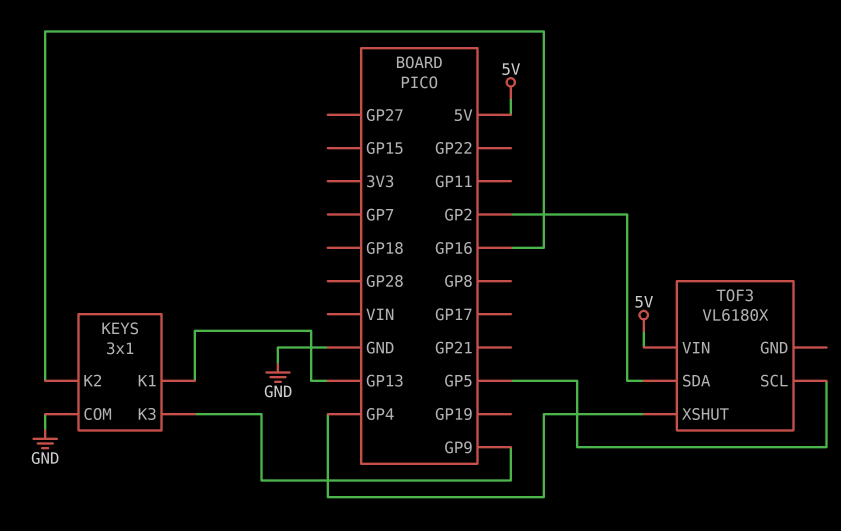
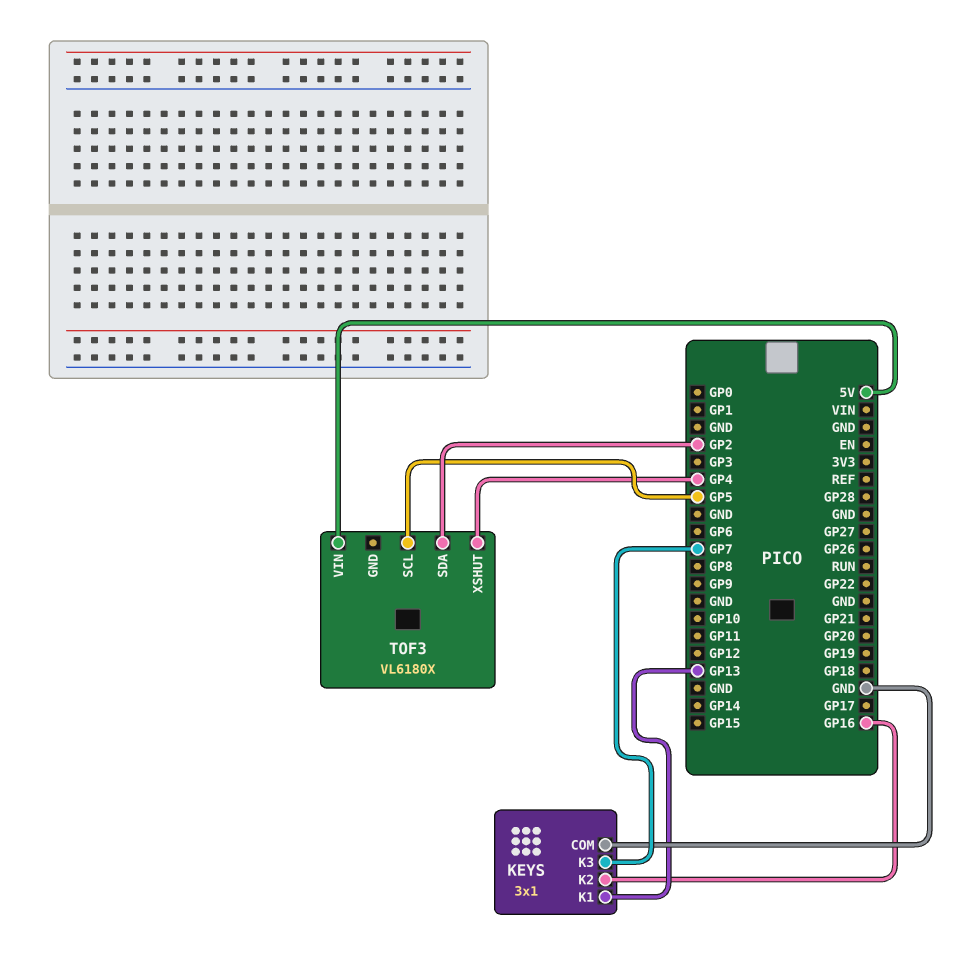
KEYS pin K3: GP9 -> GP7

